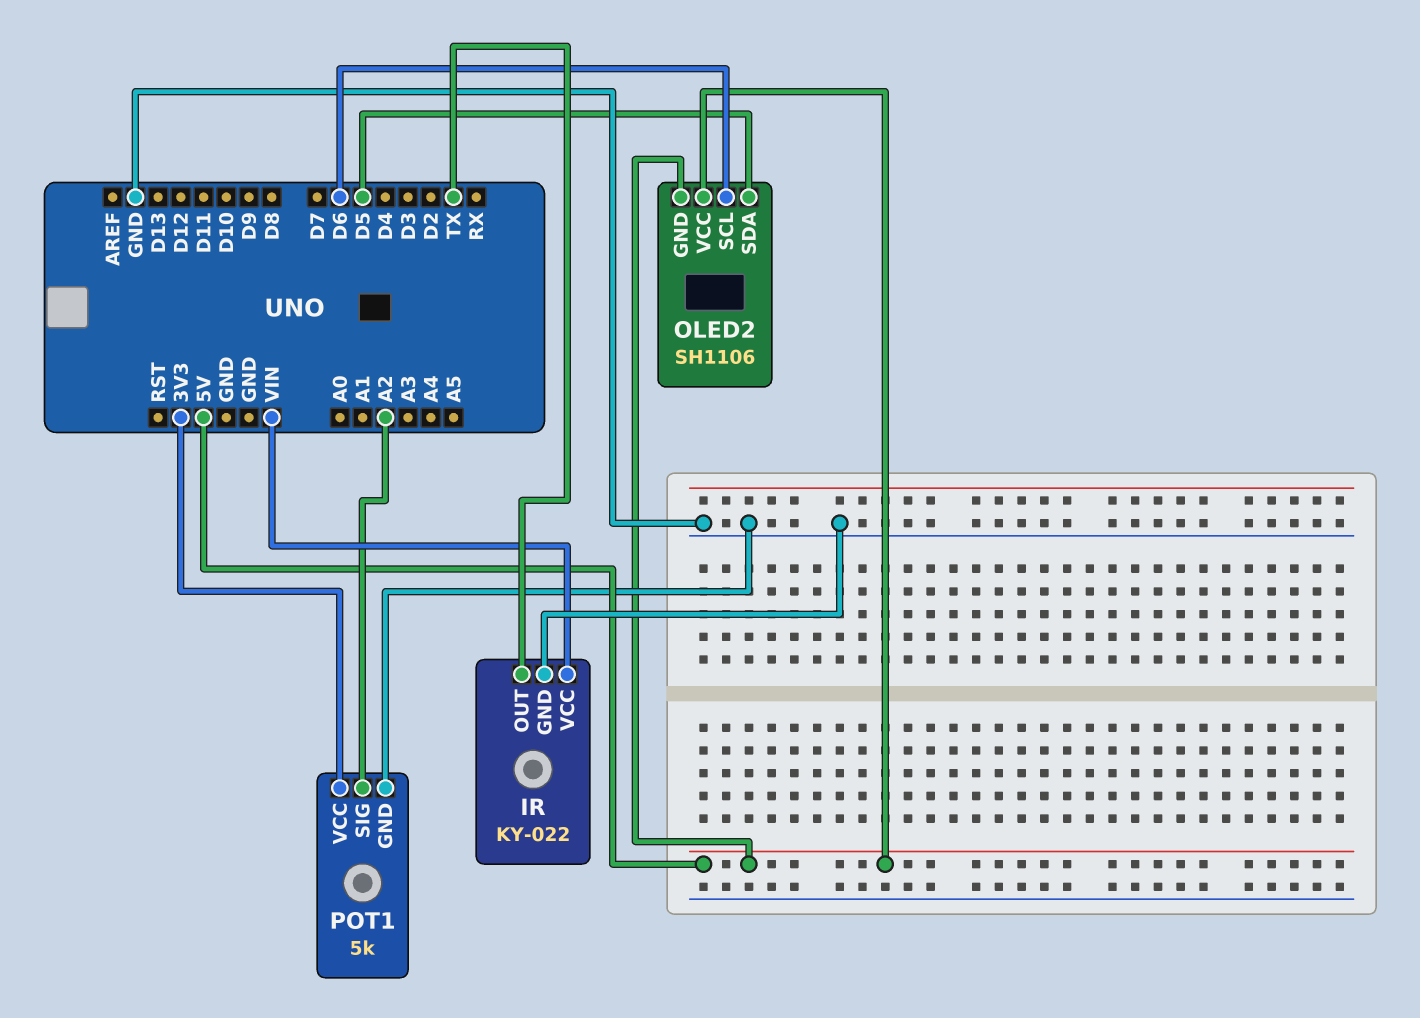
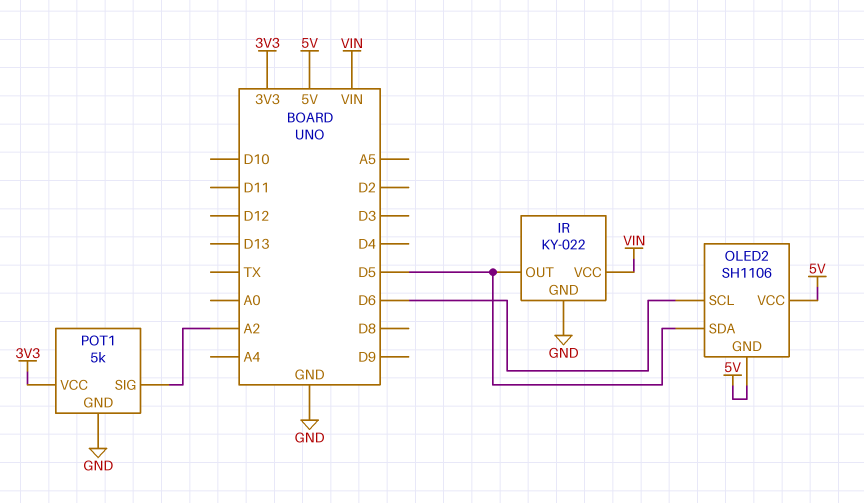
IR pin OUT: TX -> D5

